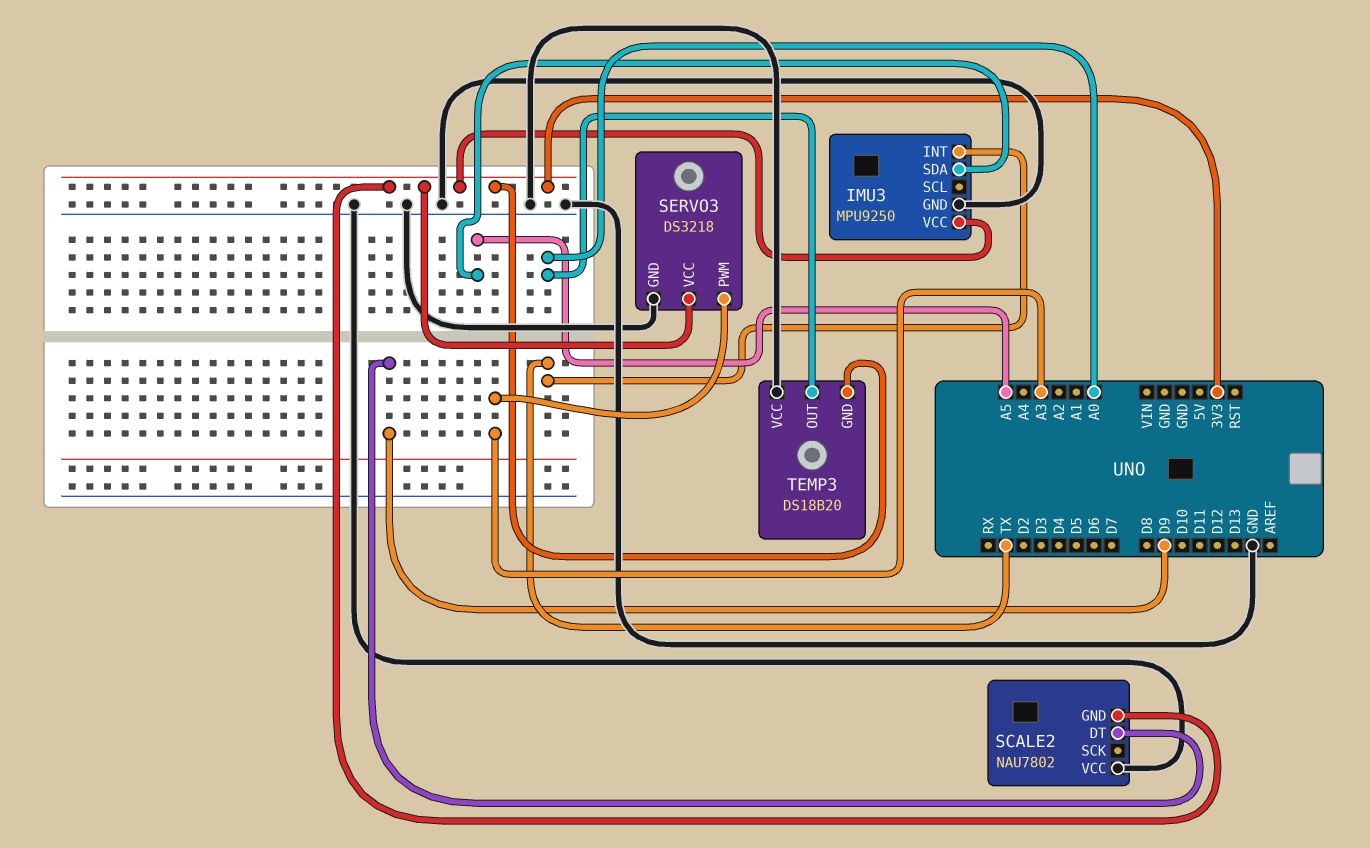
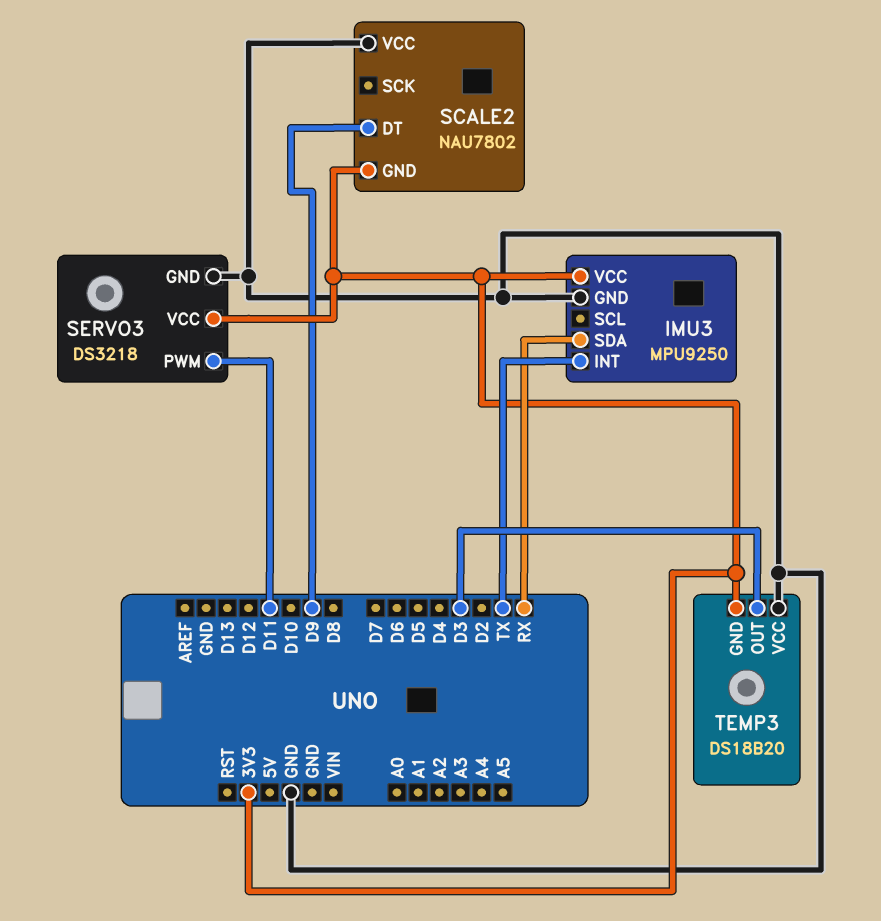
IMU3 pin SDA: A5 -> RX
SERVO3 pin PWM: A3 -> D11
TEMP3 pin OUT: A0 -> D3

